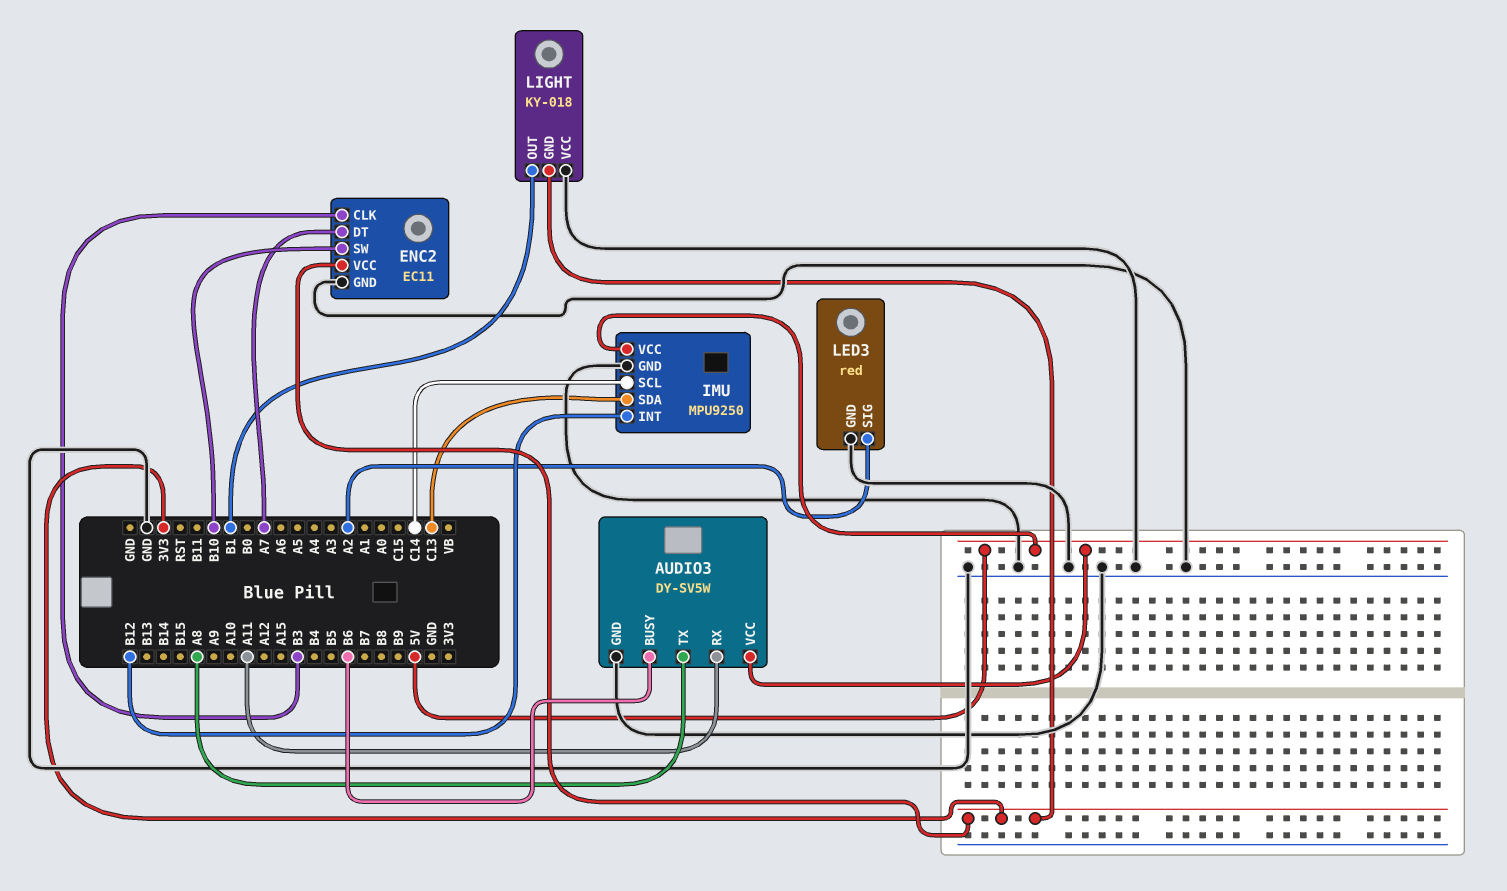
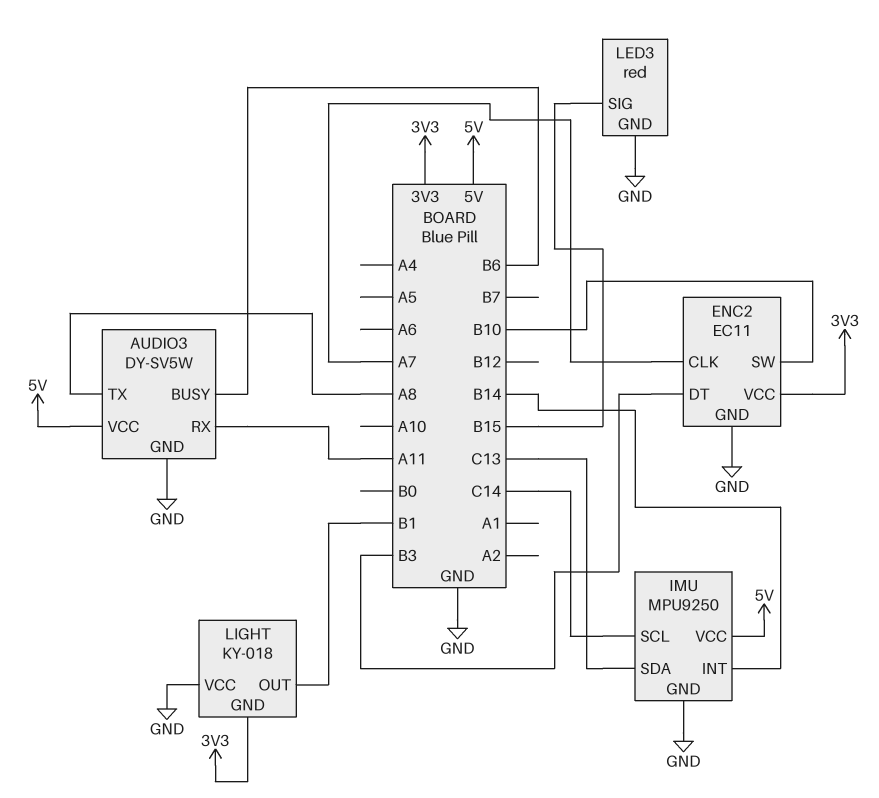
ENC2 pin CLK: B3 -> A7
ENC2 pin DT: A7 -> B3
IMU pin INT: B12 -> B14
LED3 pin SIG: A2 -> B15

